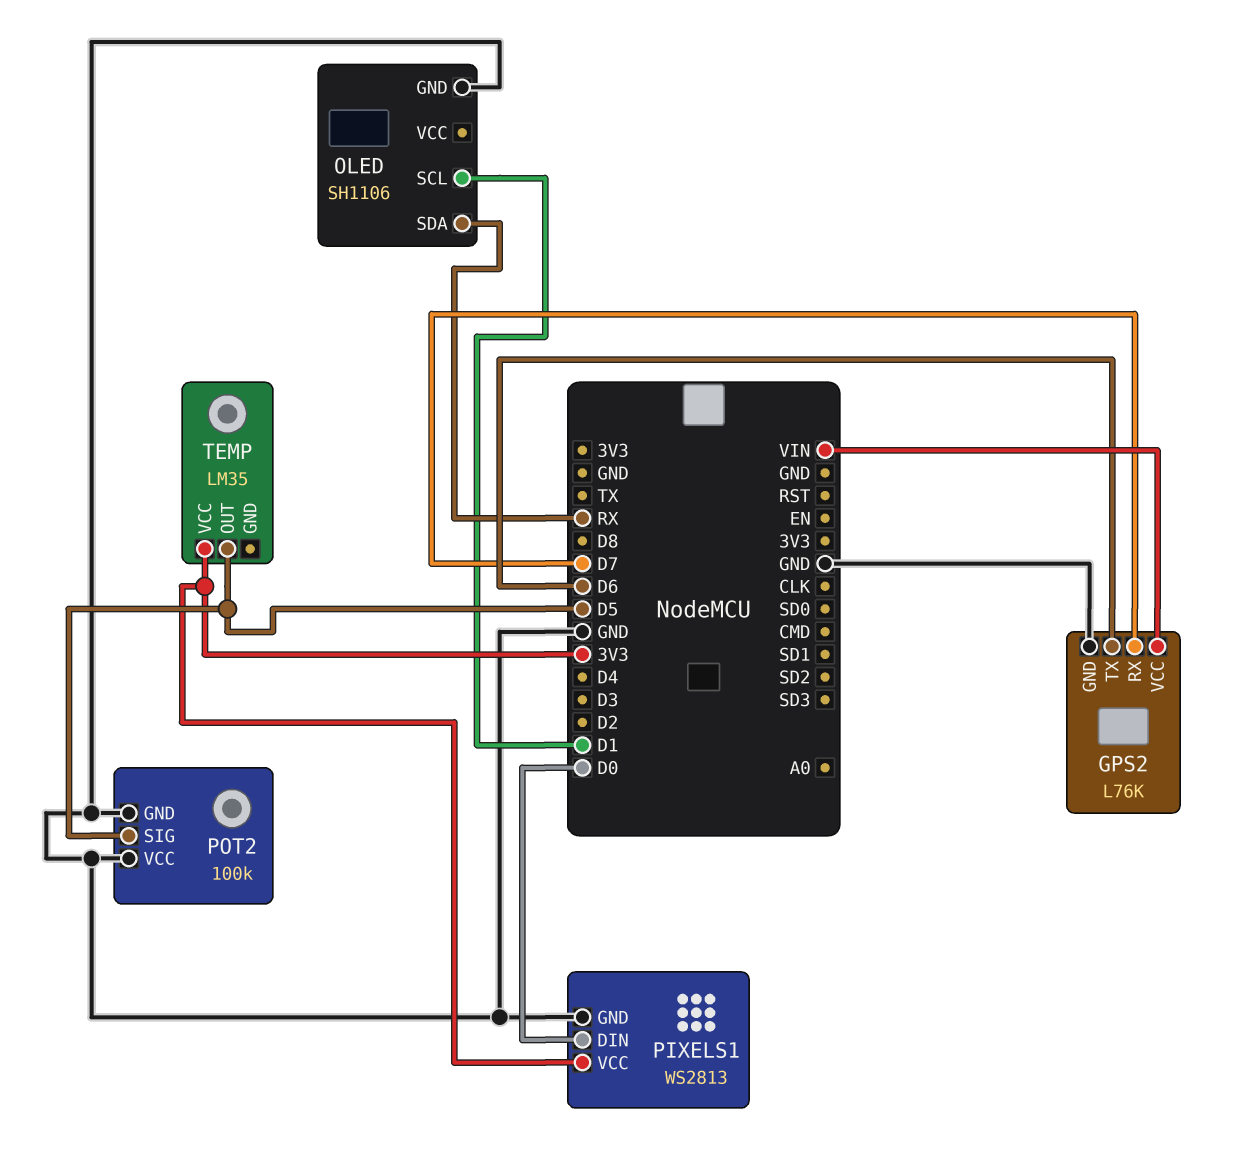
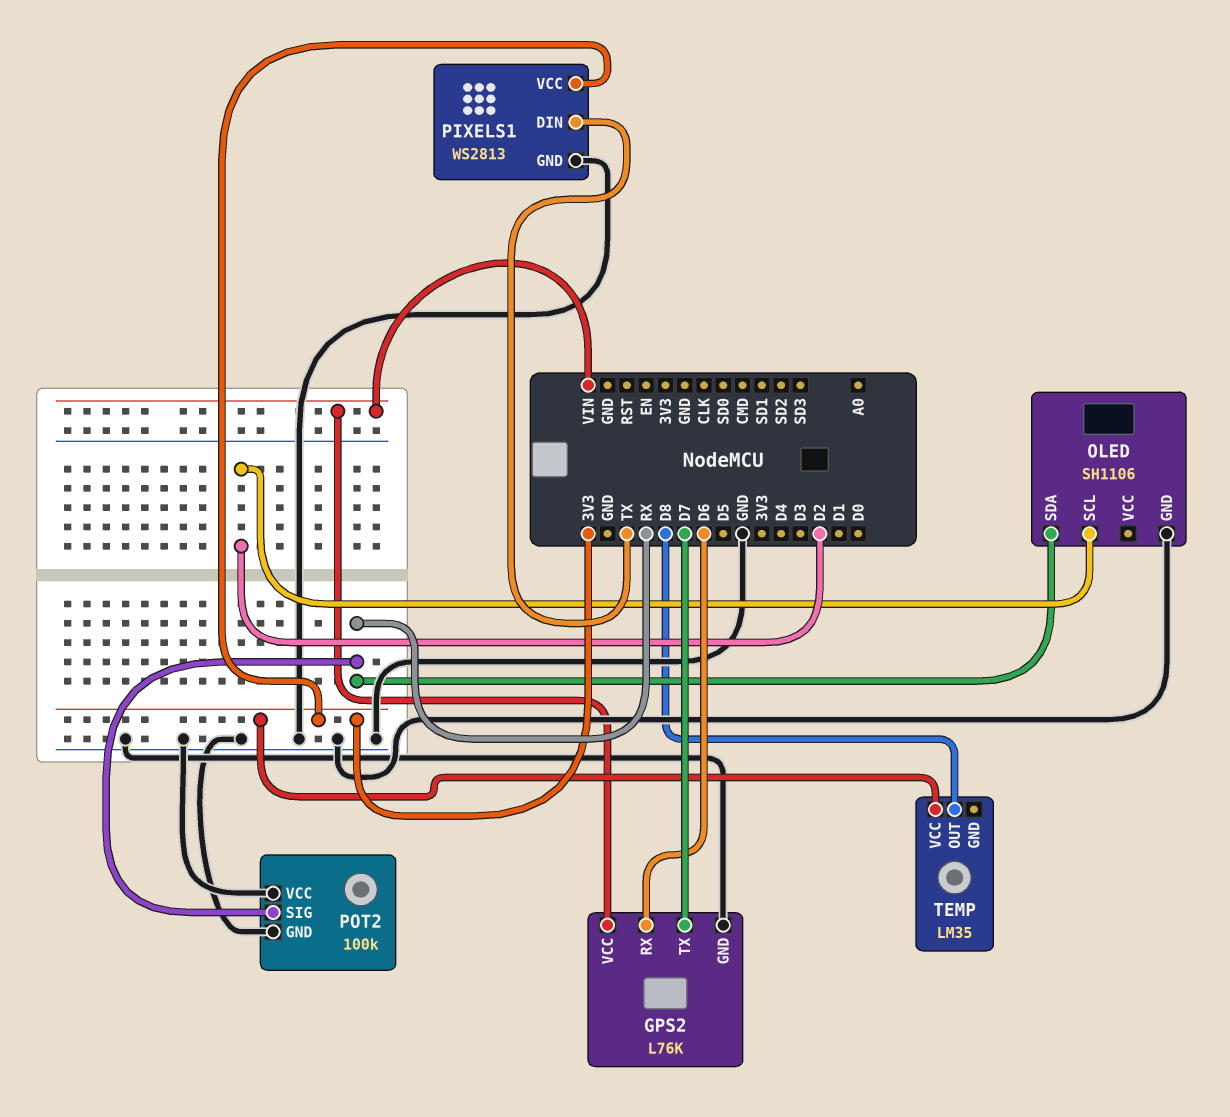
GPS2 pin RX: D7 -> D6
GPS2 pin TX: D6 -> D7
OLED pin SCL: D1 -> D2
PIXELS1 pin DIN: D0 -> TX
POT2 pin SIG: D5 -> RX
TEMP pin OUT: D5 -> D8

